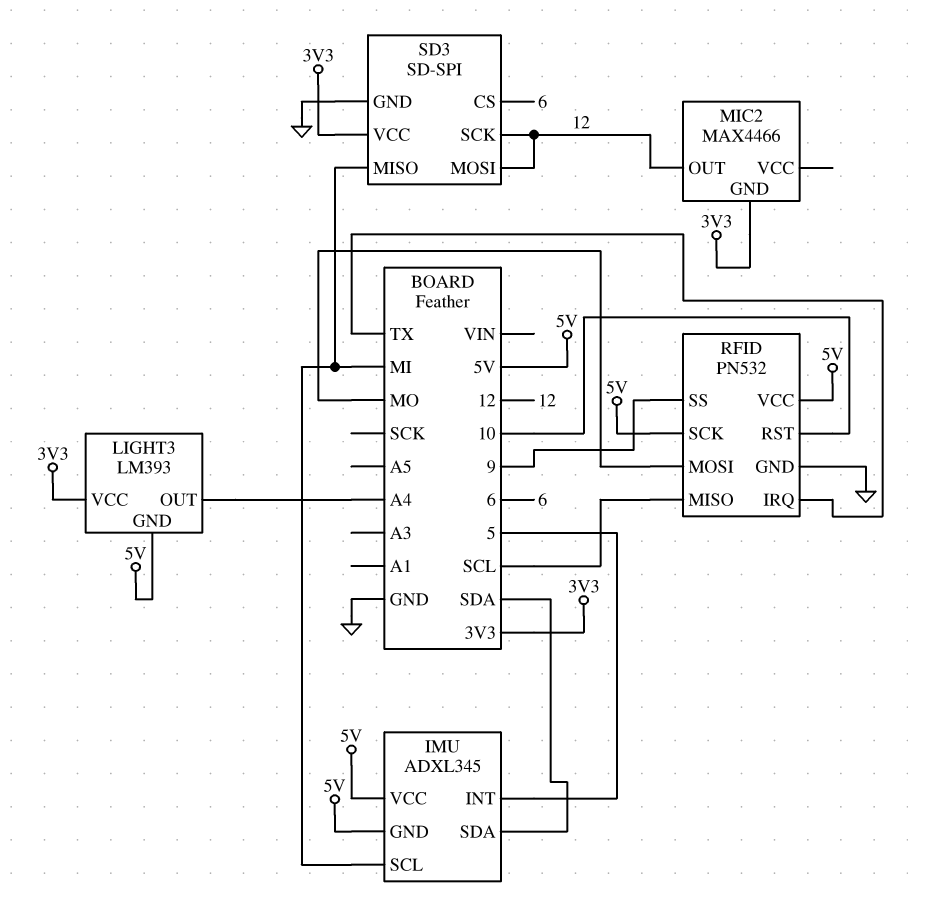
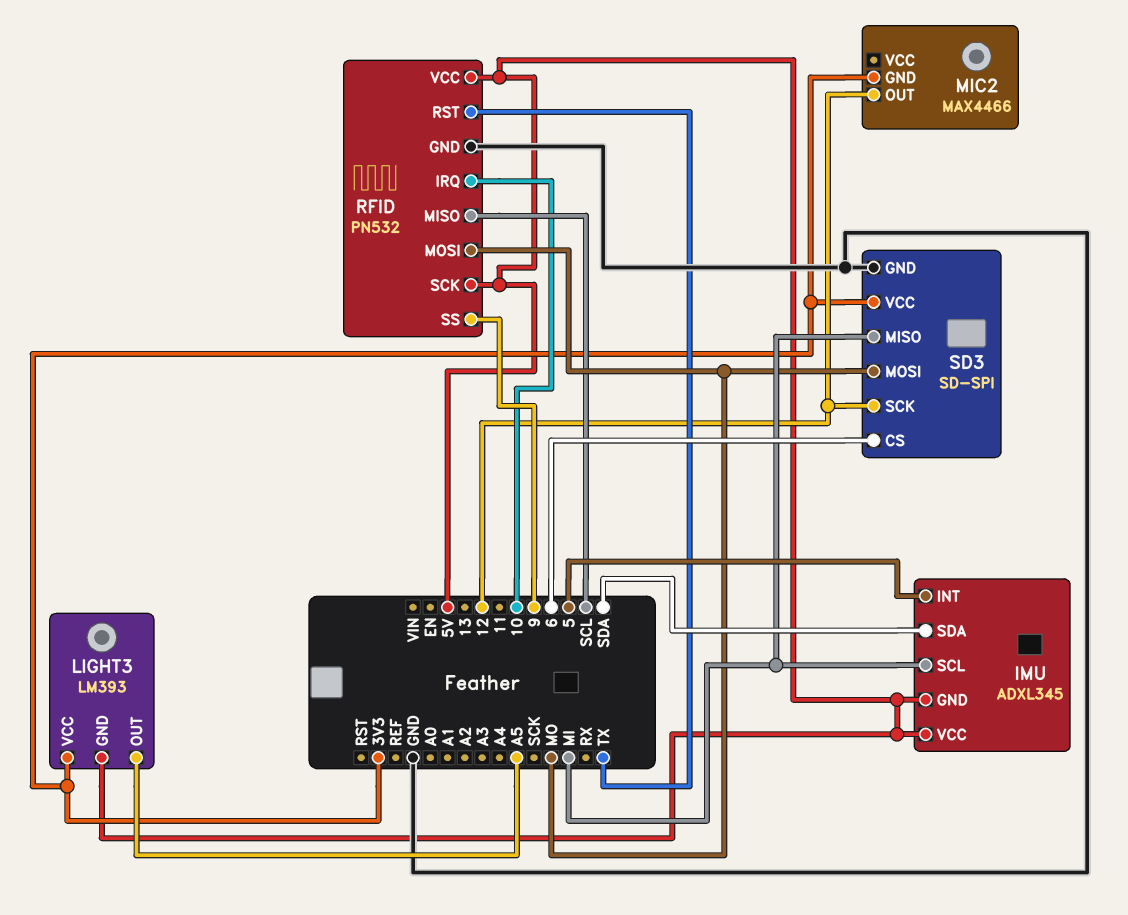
LIGHT3 pin OUT: A4 -> A5
RFID pin IRQ: TX -> 10
RFID pin RST: 10 -> TX
SD3 pin MOSI: 12 -> MO

